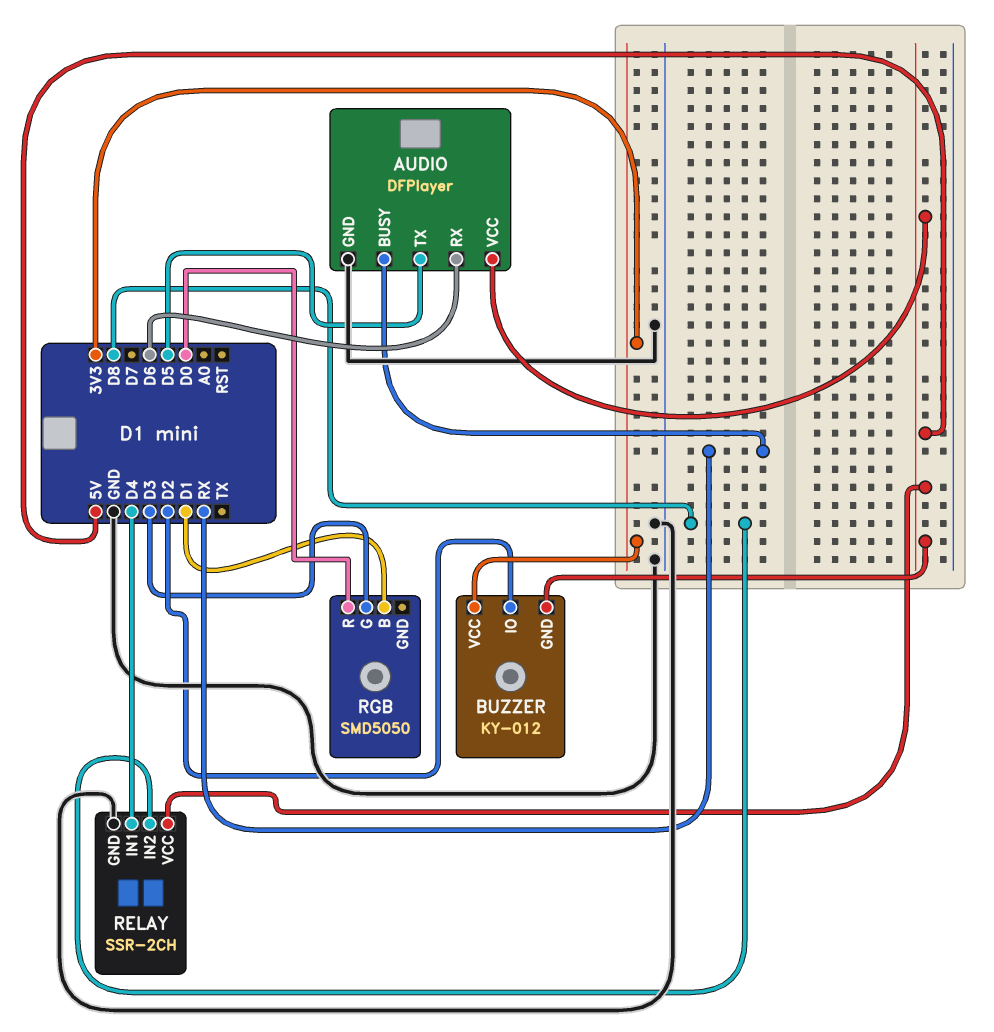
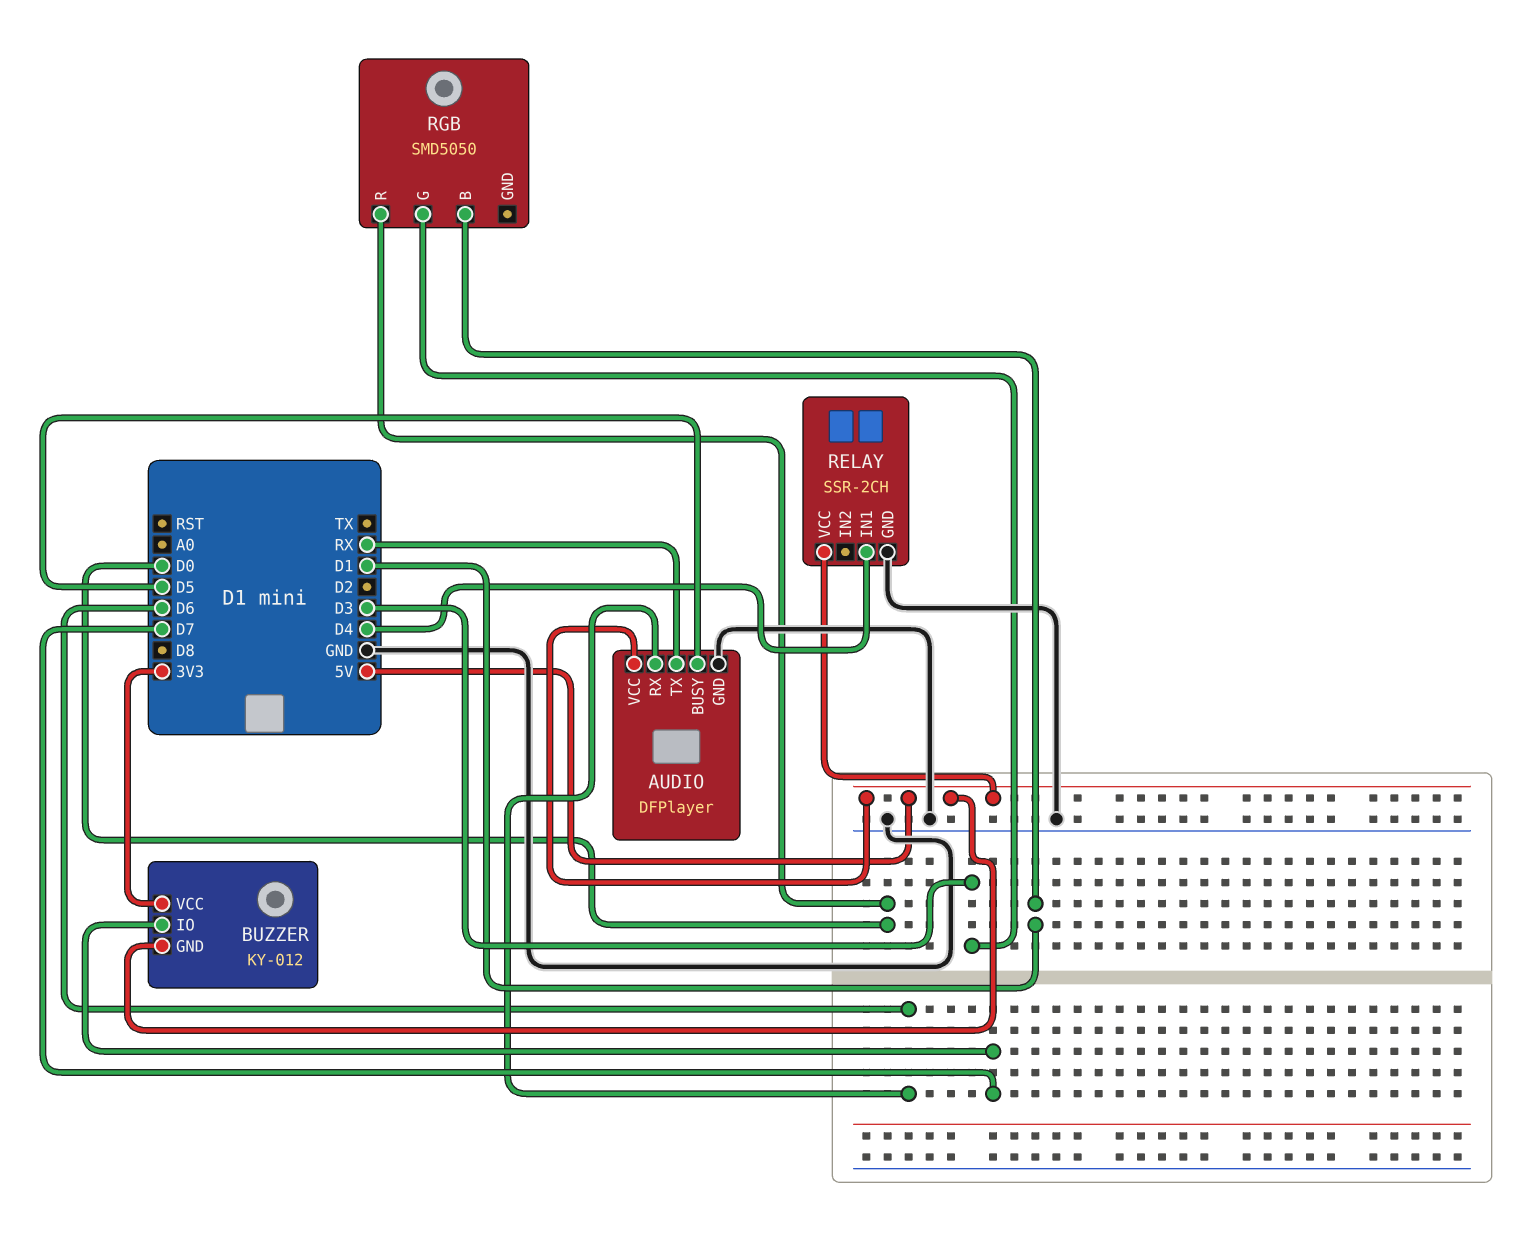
AUDIO pin BUSY: RX -> D5
AUDIO pin TX: D5 -> RX
BUZZER pin IO: D2 -> D7
RELAY pin IN2: D8 -> none

